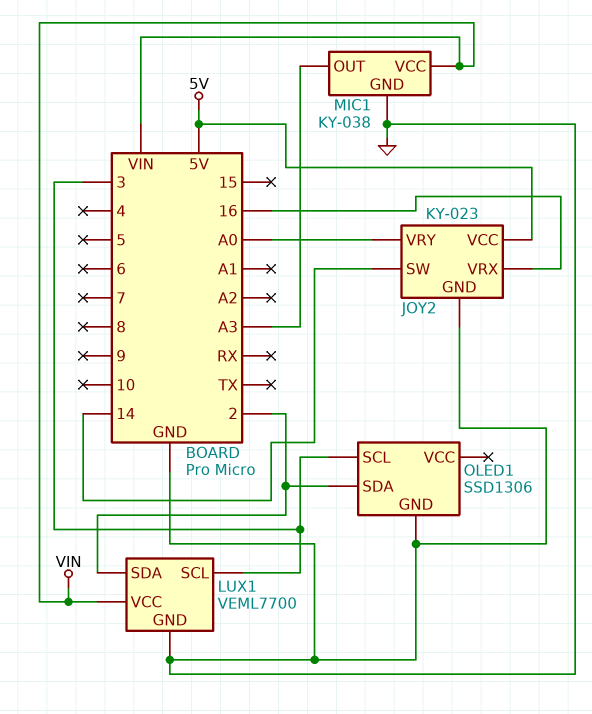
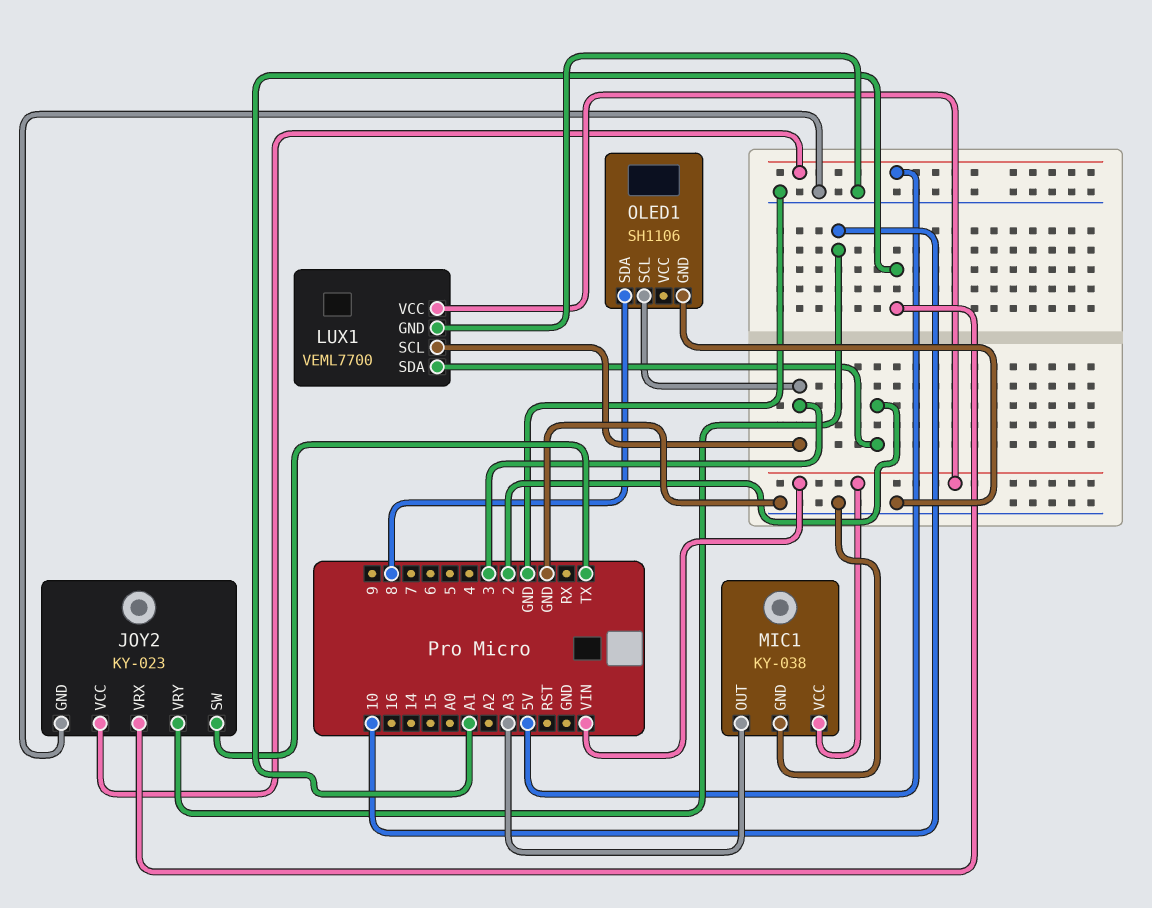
JOY2 pin SW: 14 -> TX
JOY2 pin VRX: 16 -> A1
JOY2 pin VRY: A0 -> 10
OLED1: SSD1306 -> SH1106
OLED1 pin SDA: 2 -> 8

